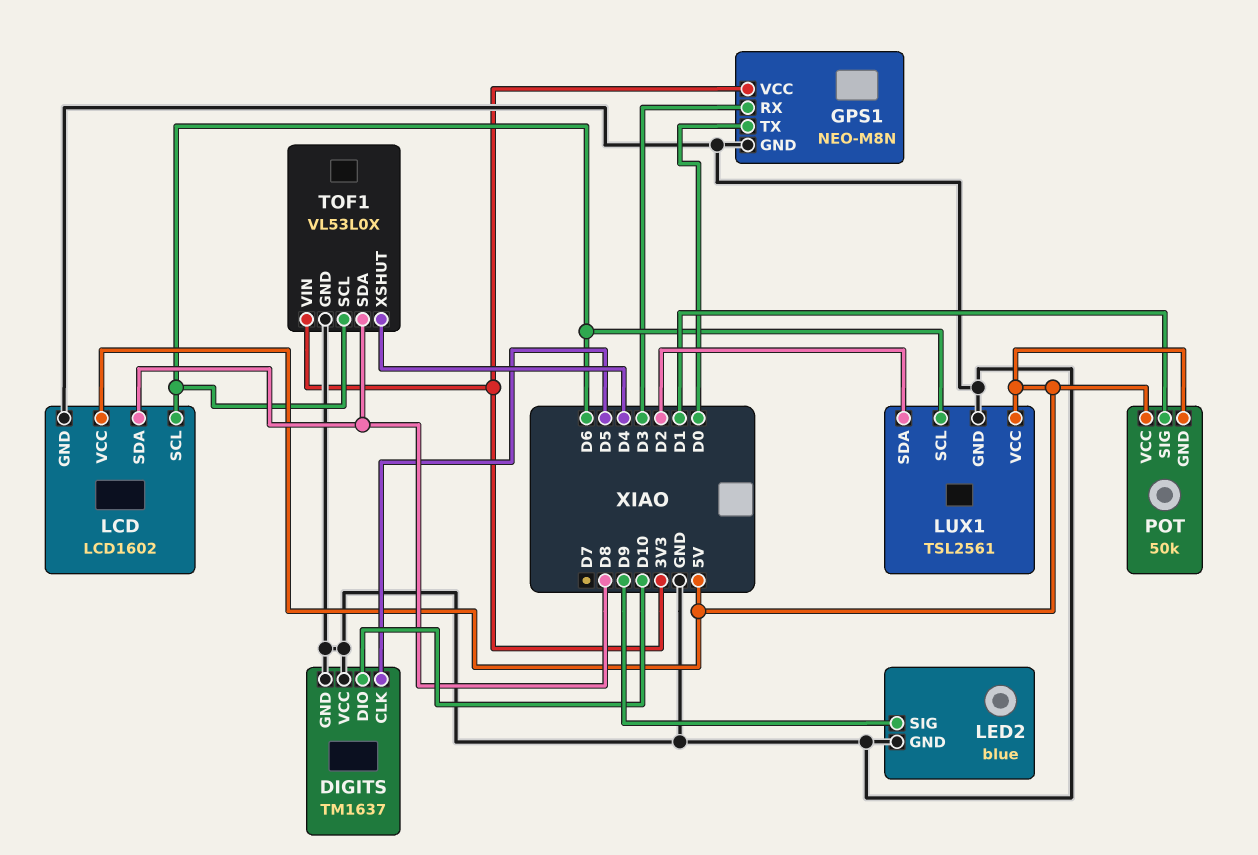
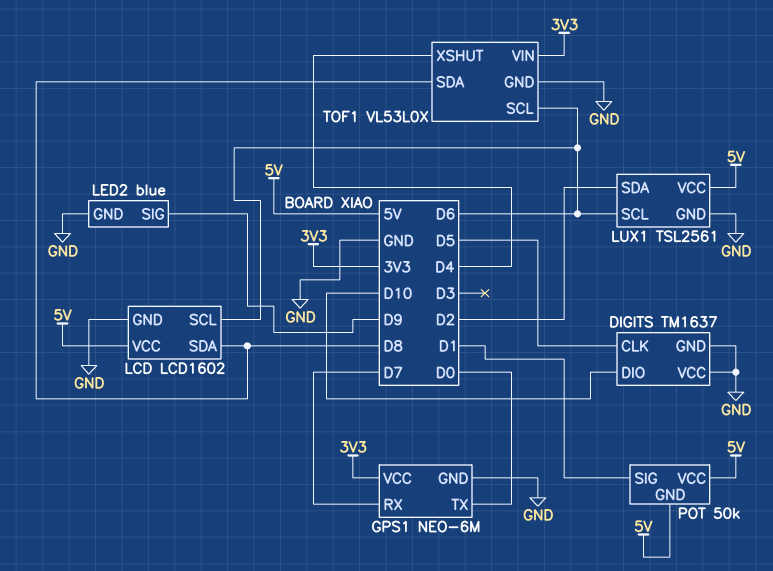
GPS1: NEO-M8N -> NEO-6M
GPS1 pin RX: D3 -> D7

